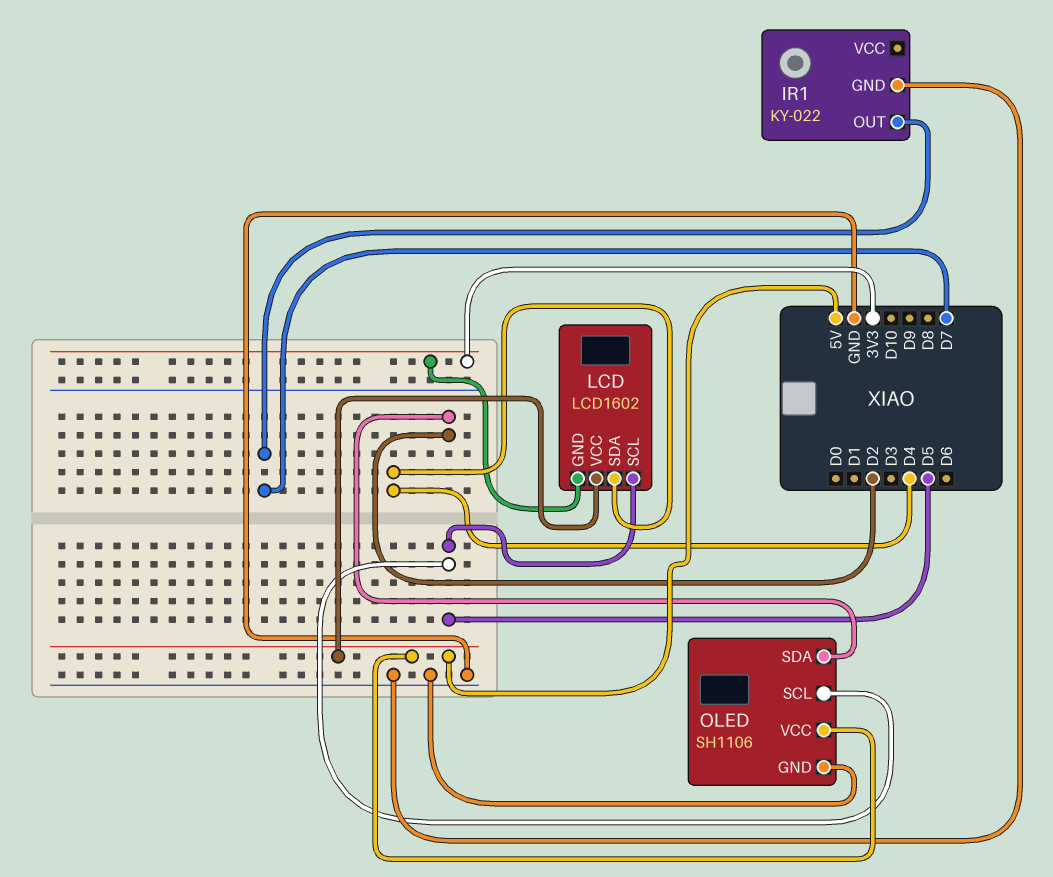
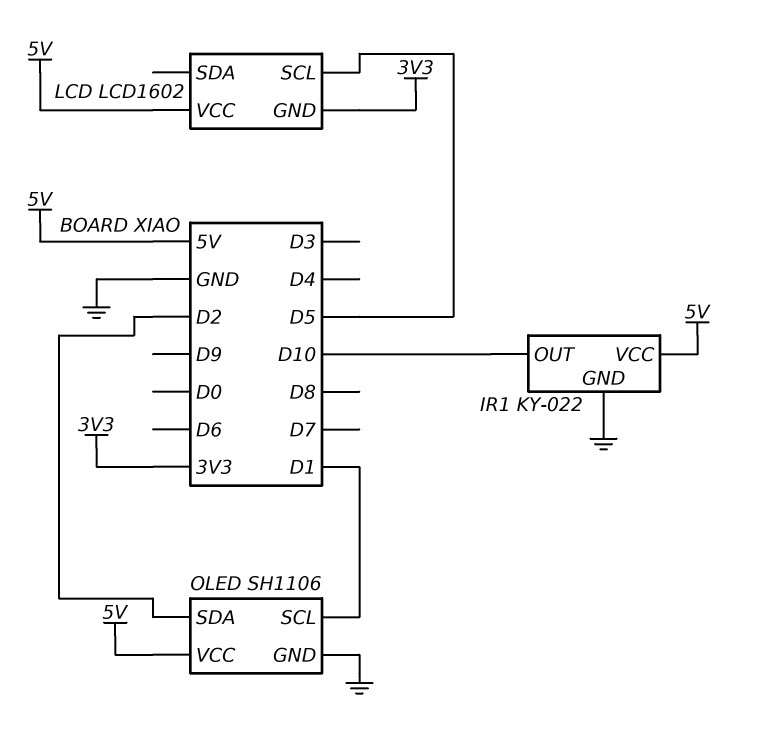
IR1 pin OUT: D7 -> D10
IR1 pin VCC: none -> 5V
LCD pin SDA: D4 -> none
OLED pin SCL: D5 -> D1

